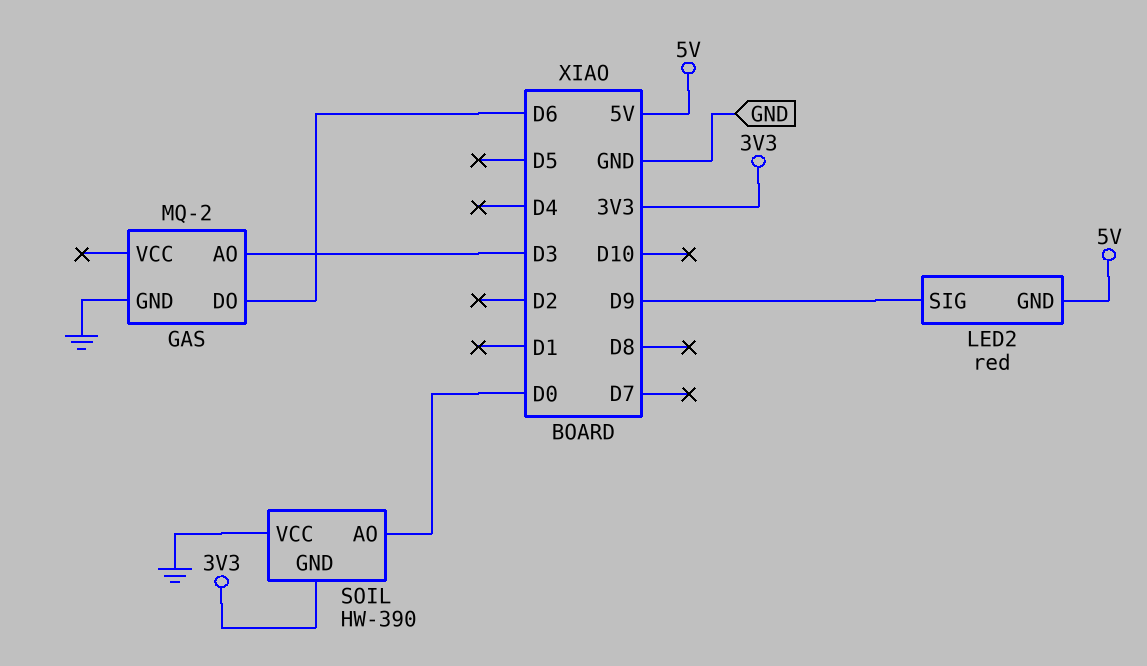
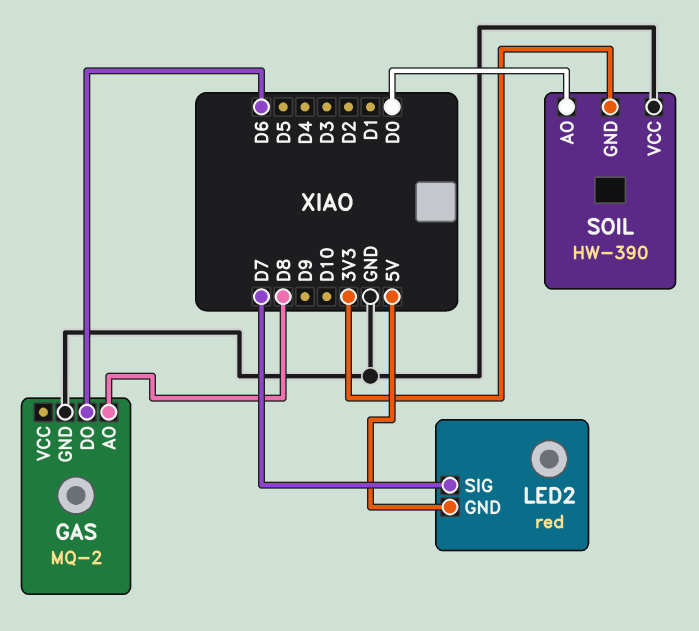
GAS pin AO: D3 -> D8
LED2 pin SIG: D9 -> D7

